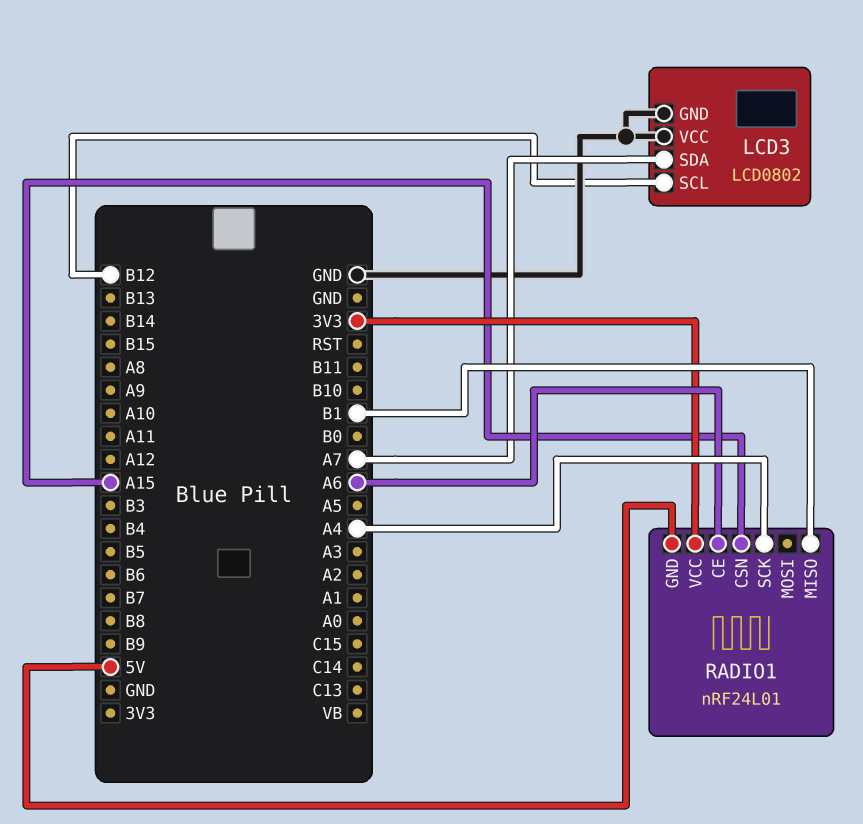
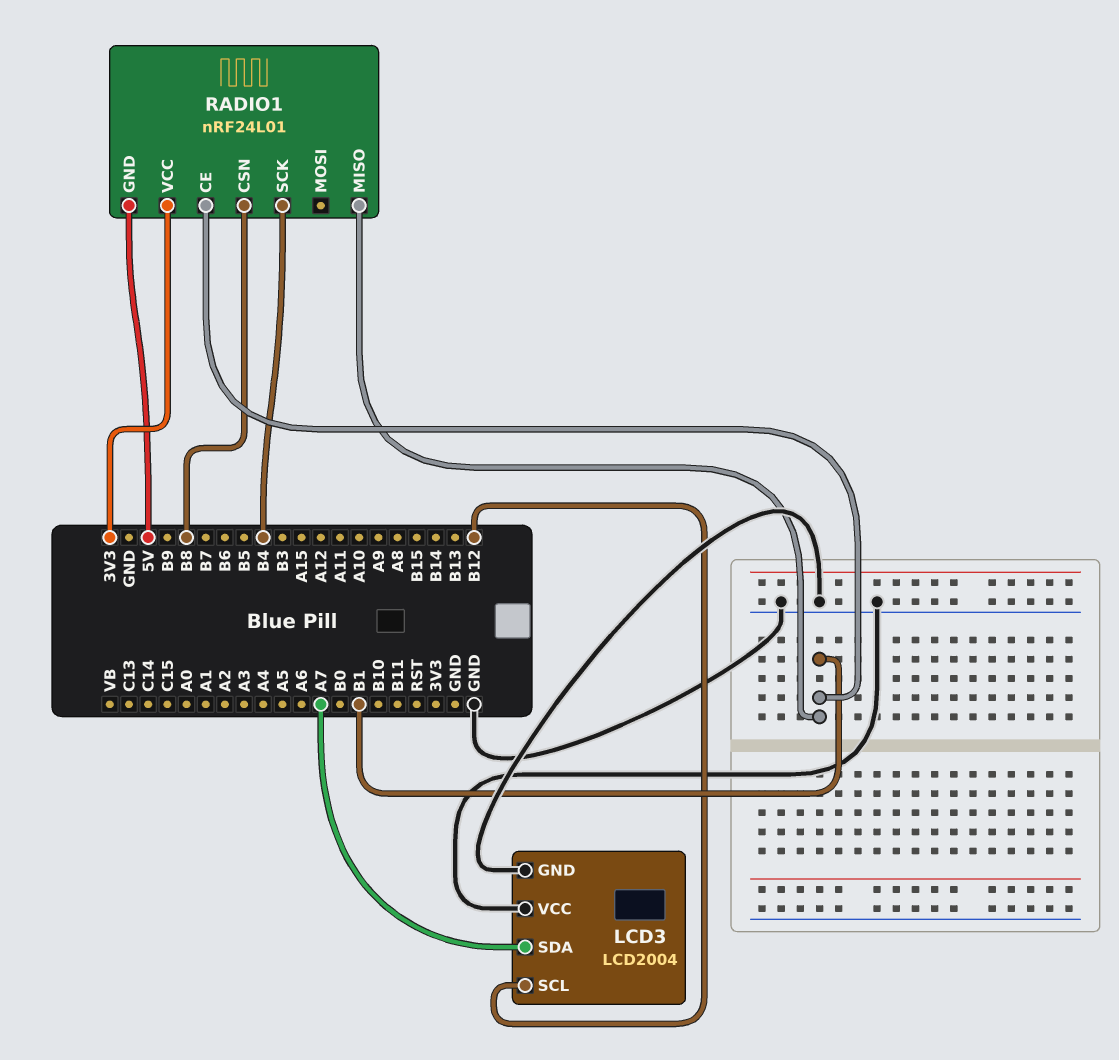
LCD3: LCD0802 -> LCD2004
RADIO1 pin CE: A6 -> B1
RADIO1 pin CSN: A15 -> B8
RADIO1 pin SCK: A4 -> B4

